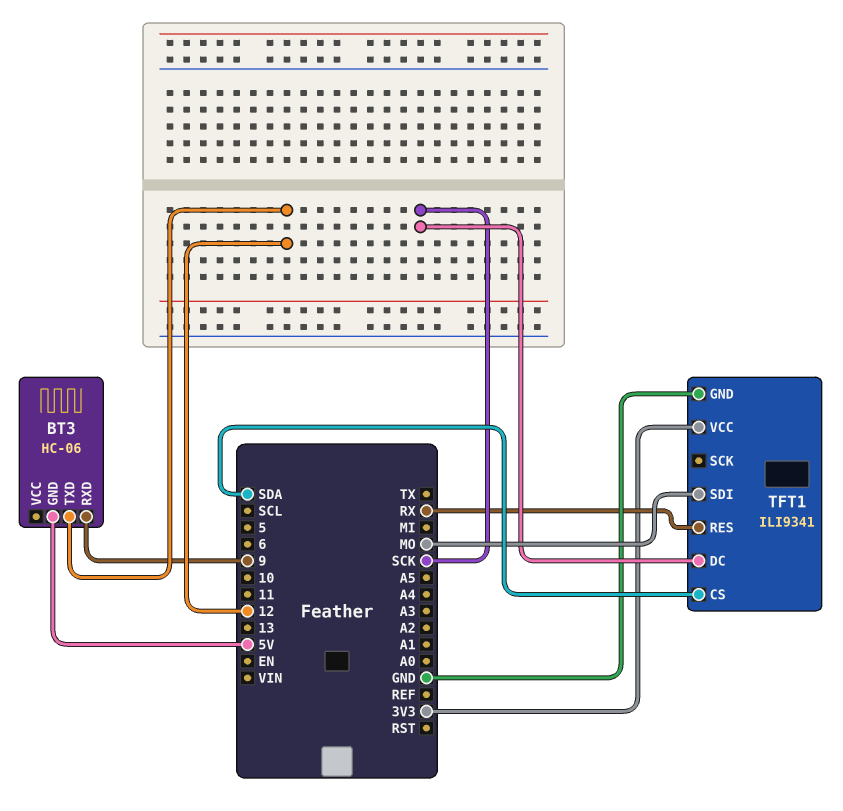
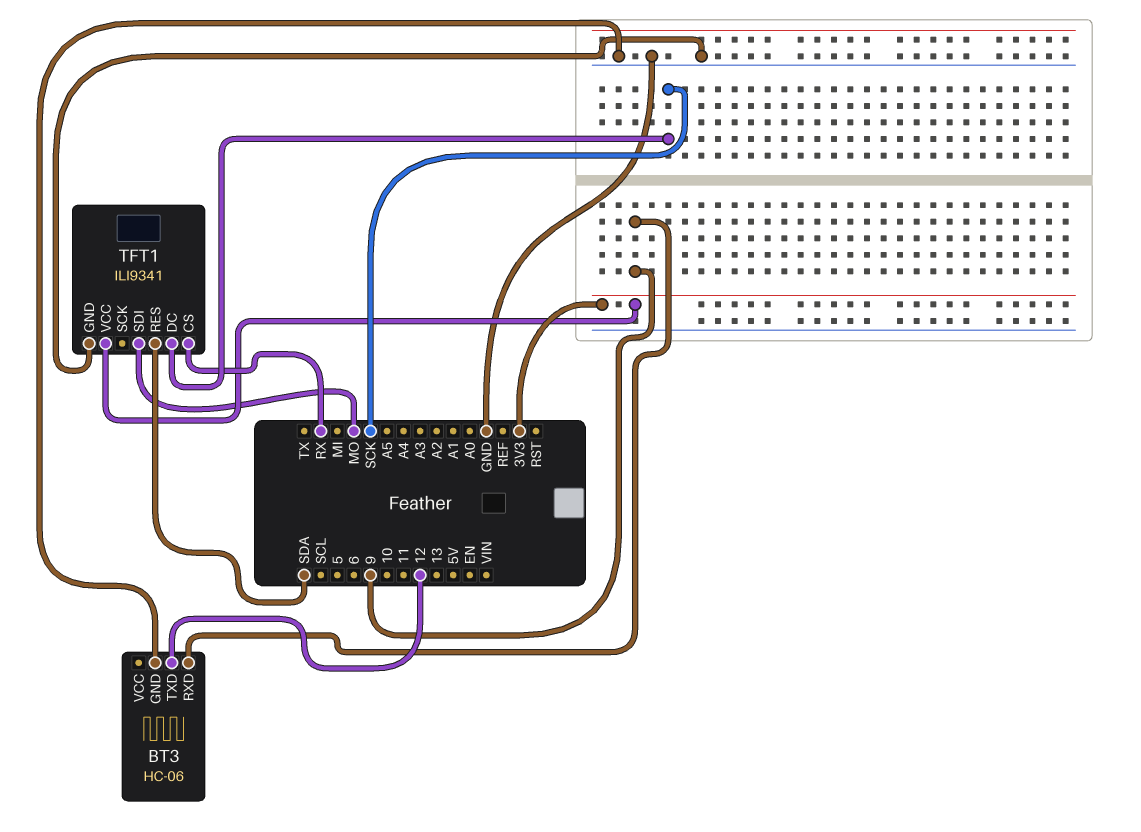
BT3 pin GND: 5V -> GND
TFT1 pin CS: SDA -> RX
TFT1 pin RES: RX -> SDA

